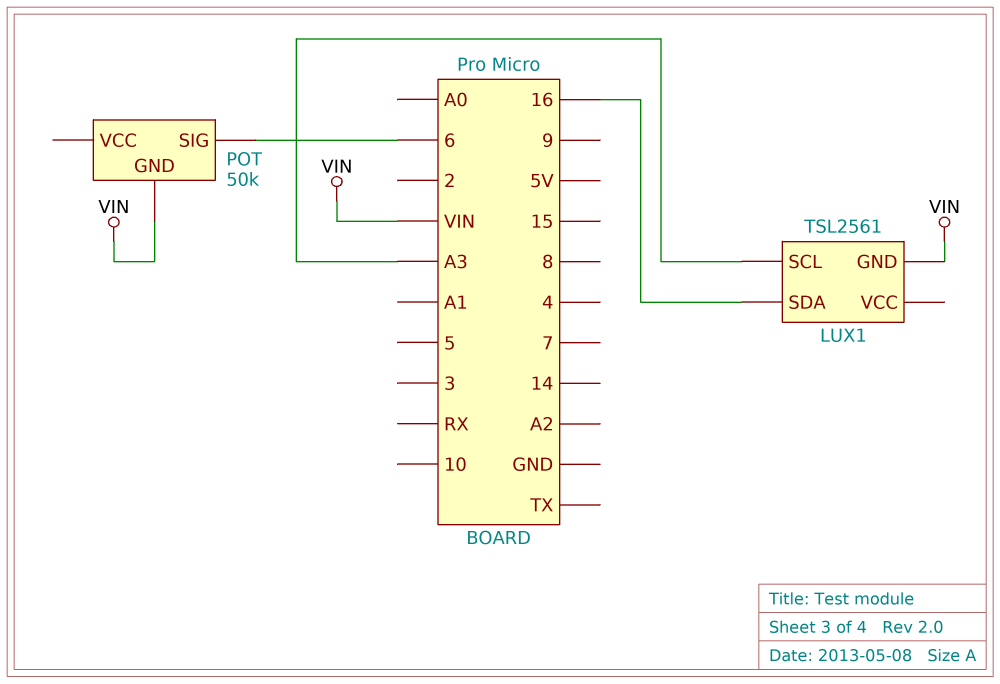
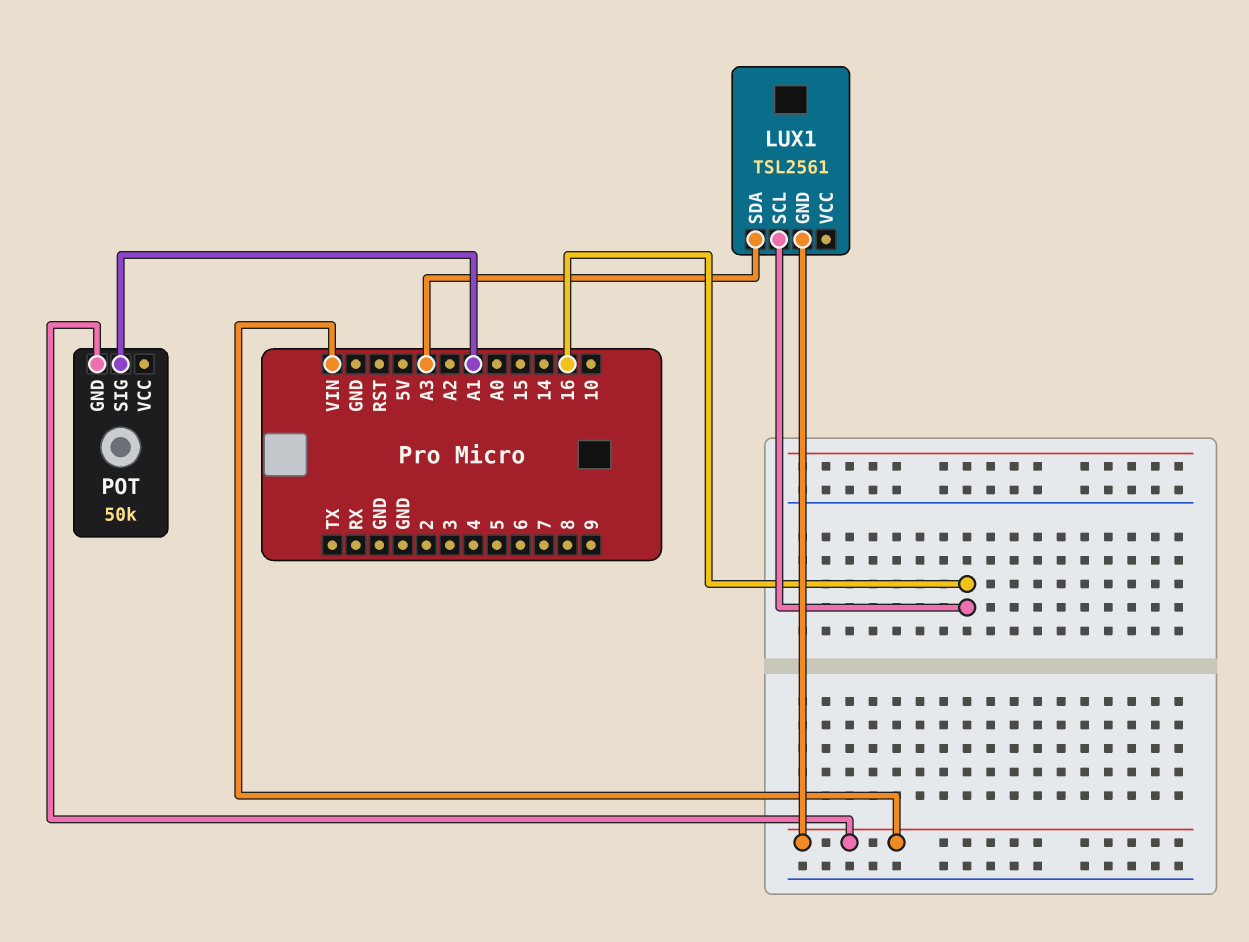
LUX1 pin SCL: A3 -> 16
LUX1 pin SDA: 16 -> A3
POT pin SIG: 6 -> A1

